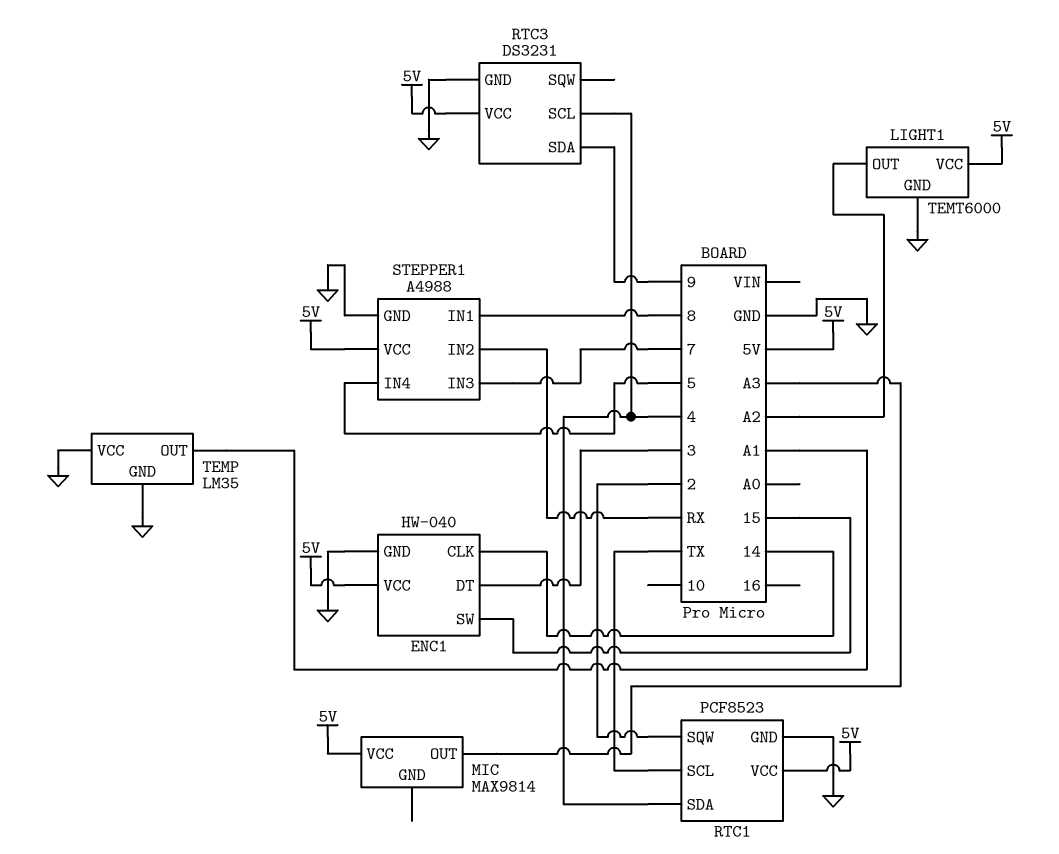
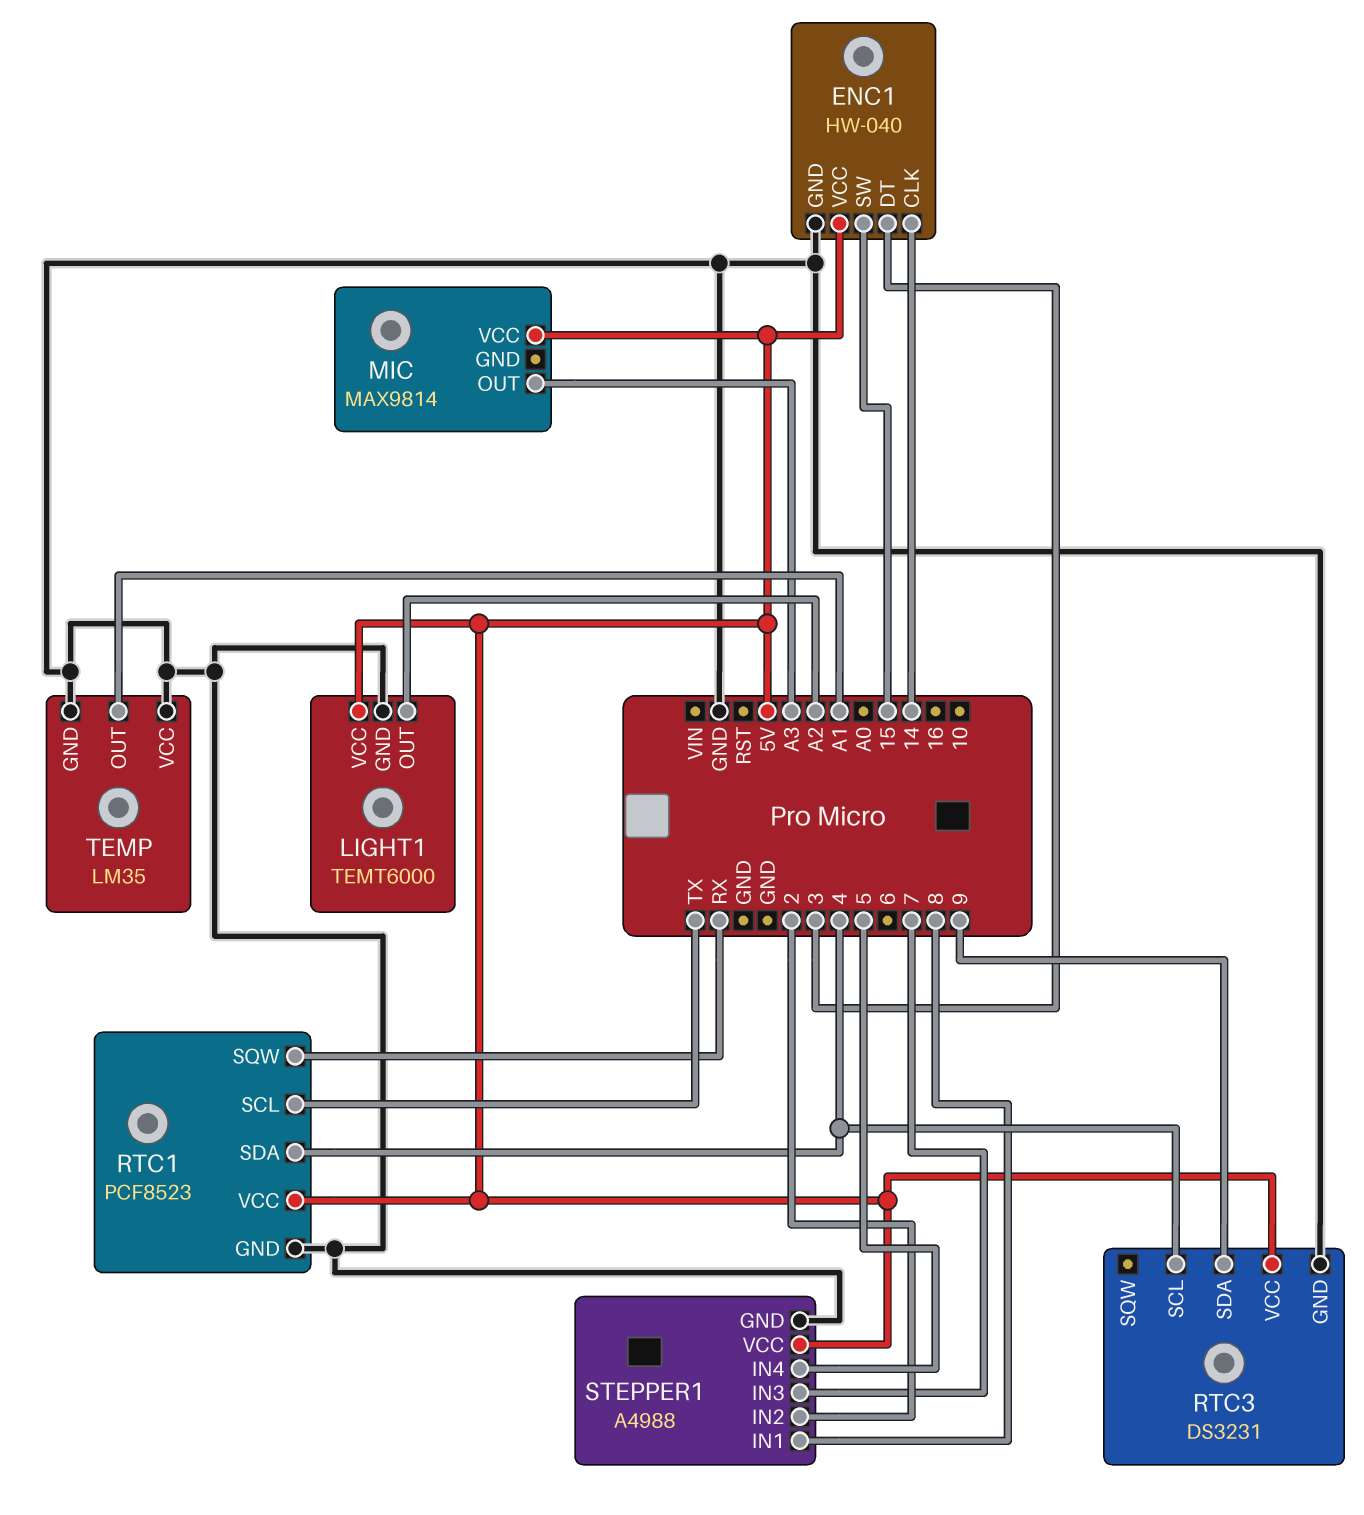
RTC1 pin SQW: 2 -> RX
STEPPER1 pin IN2: RX -> 2

